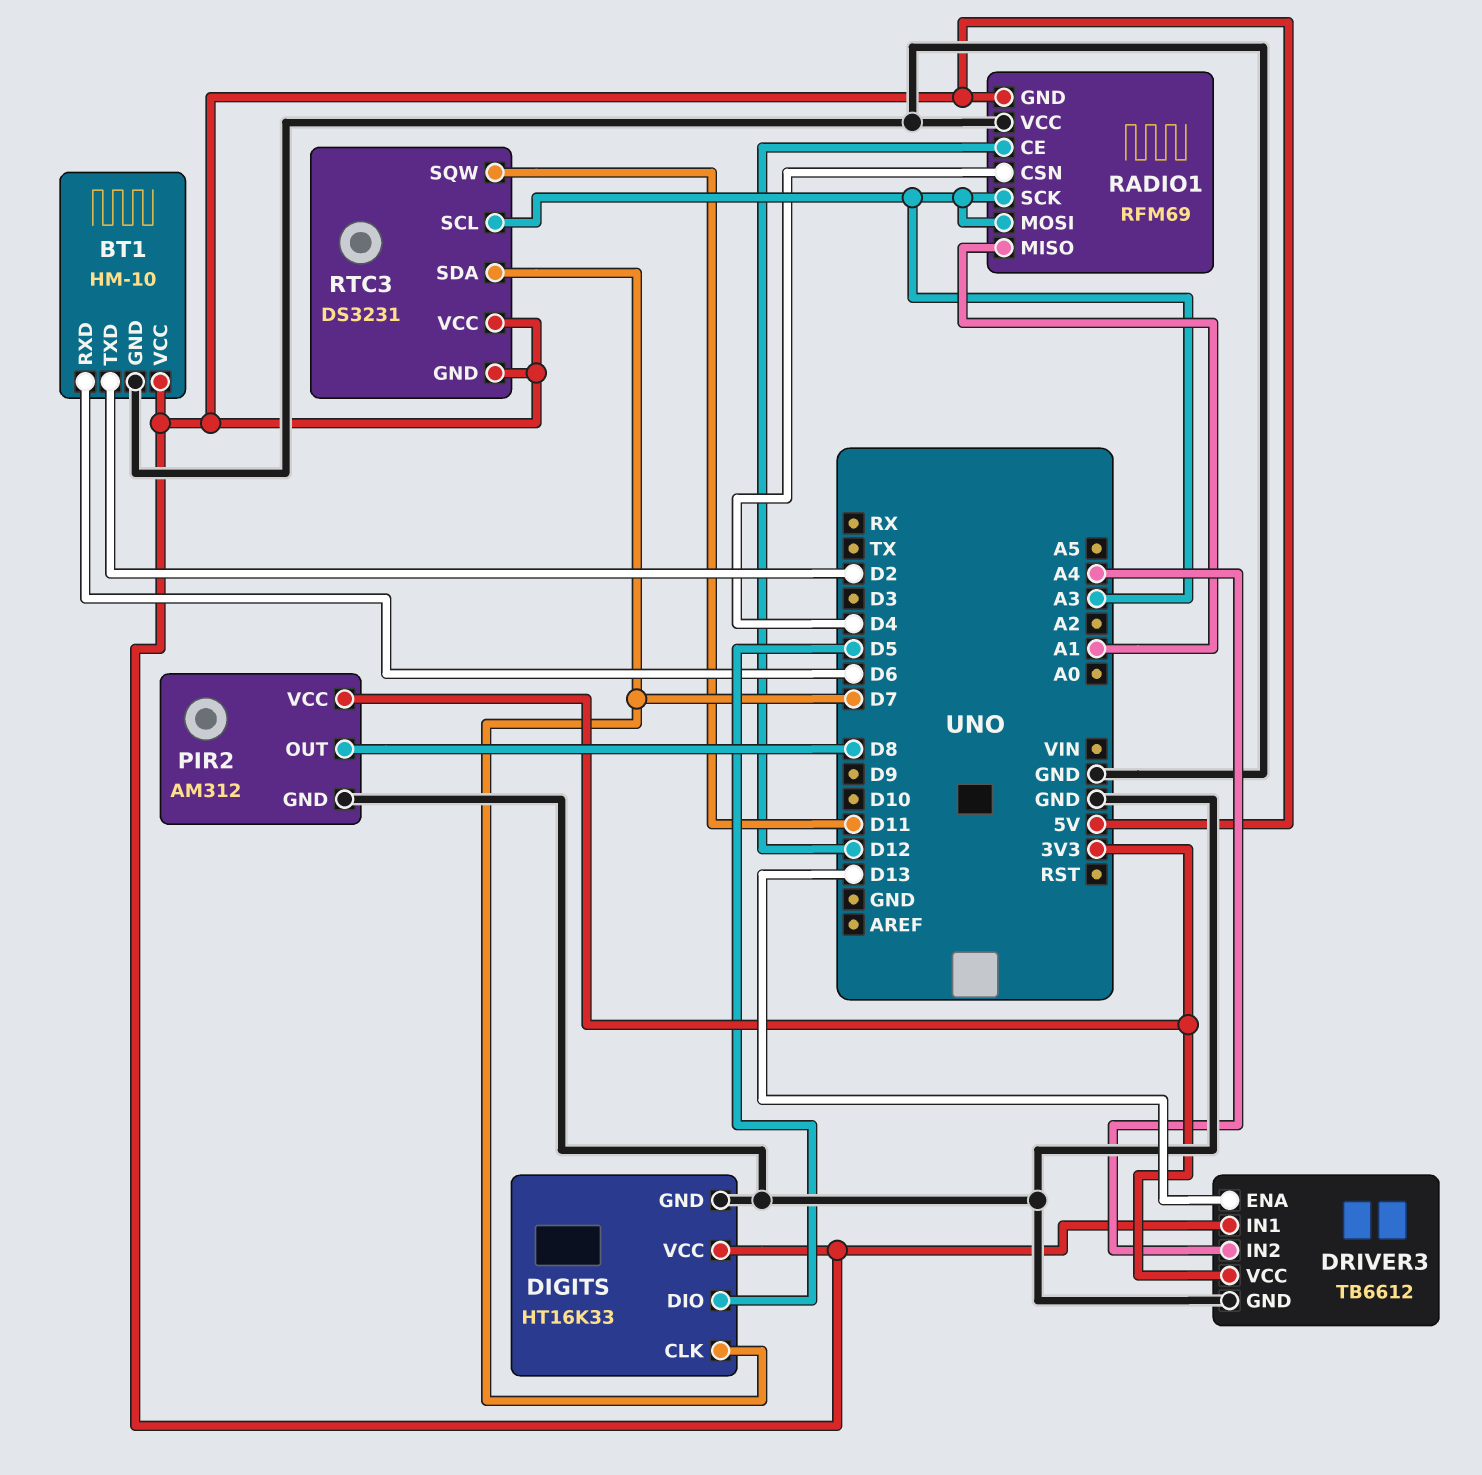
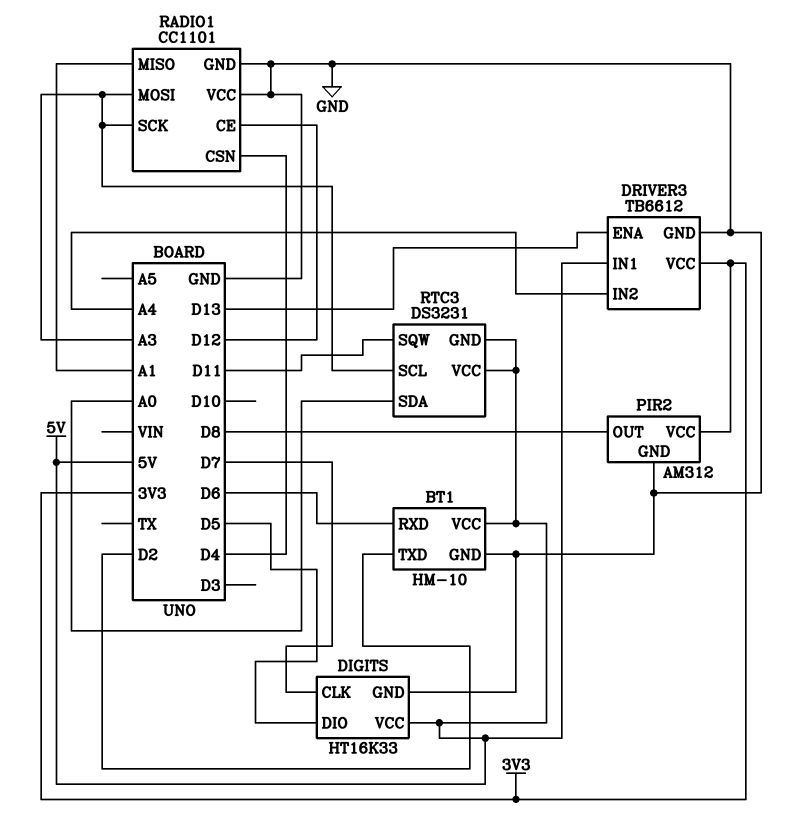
RADIO1: RFM69 -> CC1101
RADIO1 pin GND: 5V -> GND
RTC3 pin SDA: D7 -> A0

